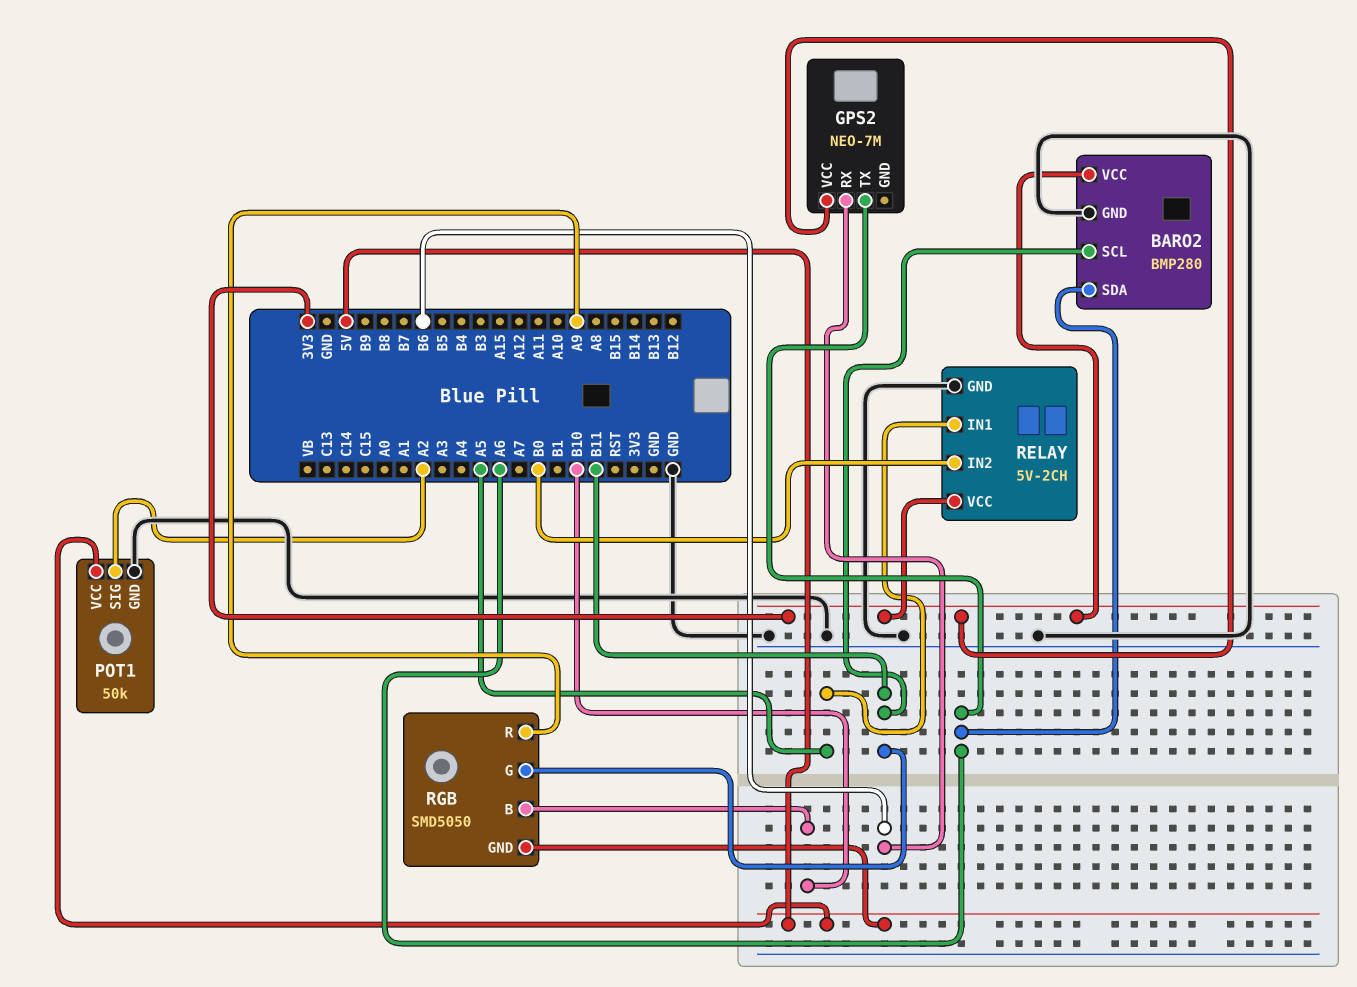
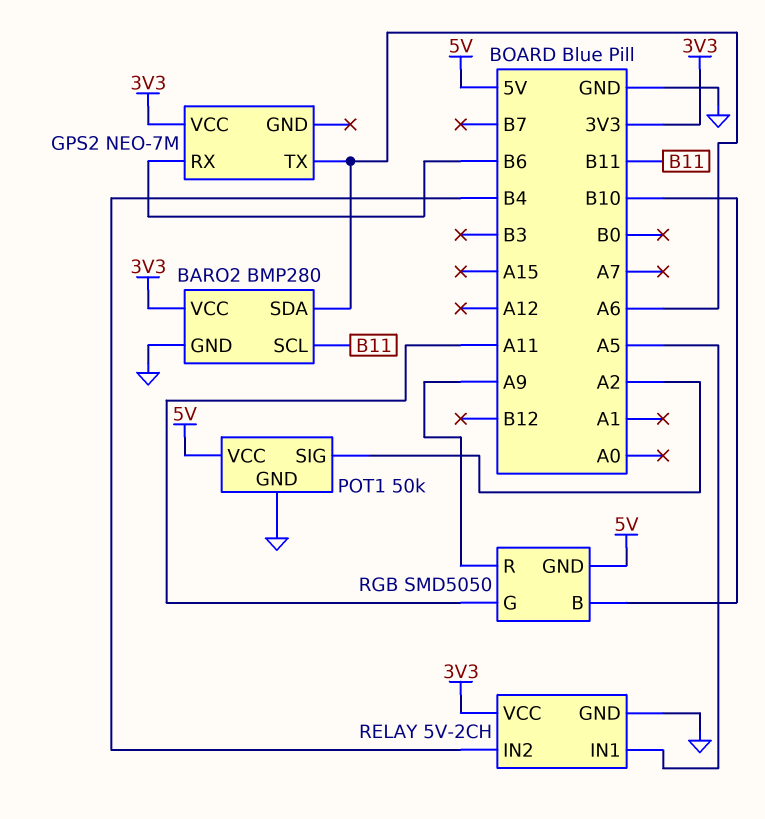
RELAY pin IN2: B0 -> B4
RGB pin G: B11 -> A11

